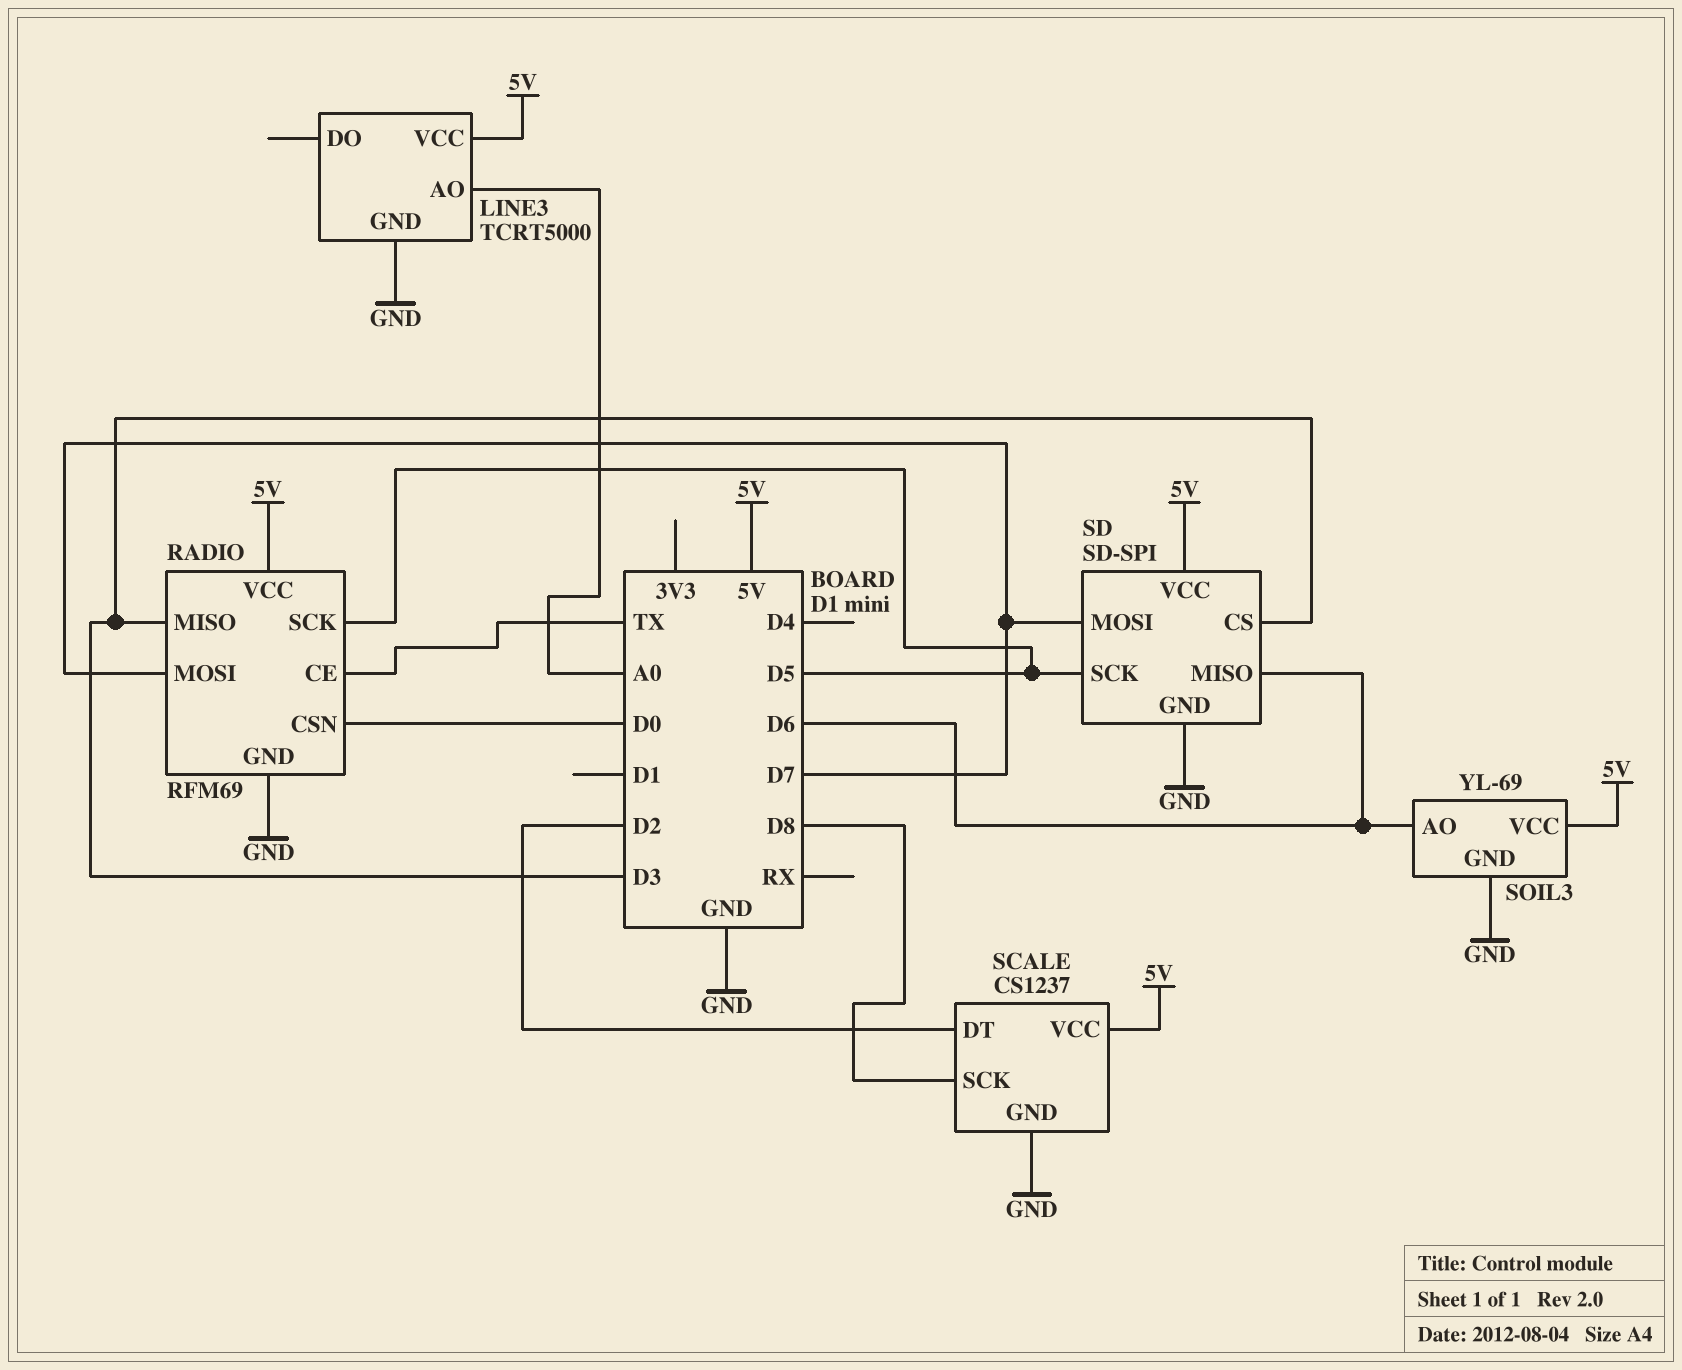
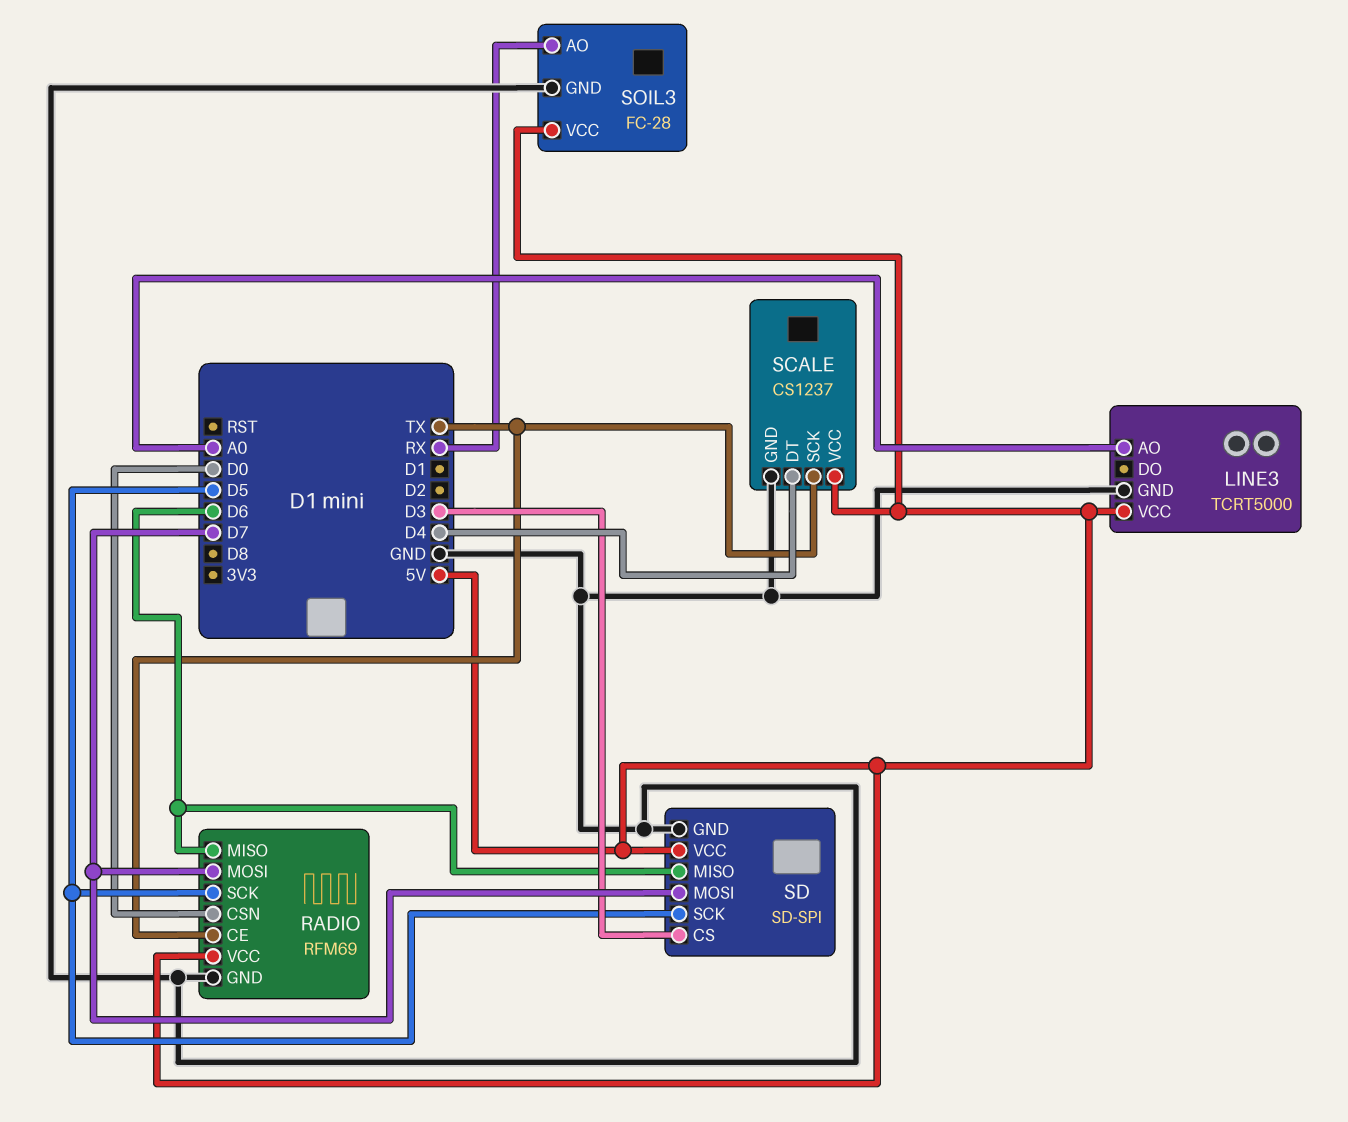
RADIO pin MISO: D3 -> D6
SCALE pin DT: D2 -> D4
SCALE pin SCK: D8 -> TX
SOIL3: YL-69 -> FC-28
SOIL3 pin AO: D6 -> RX

